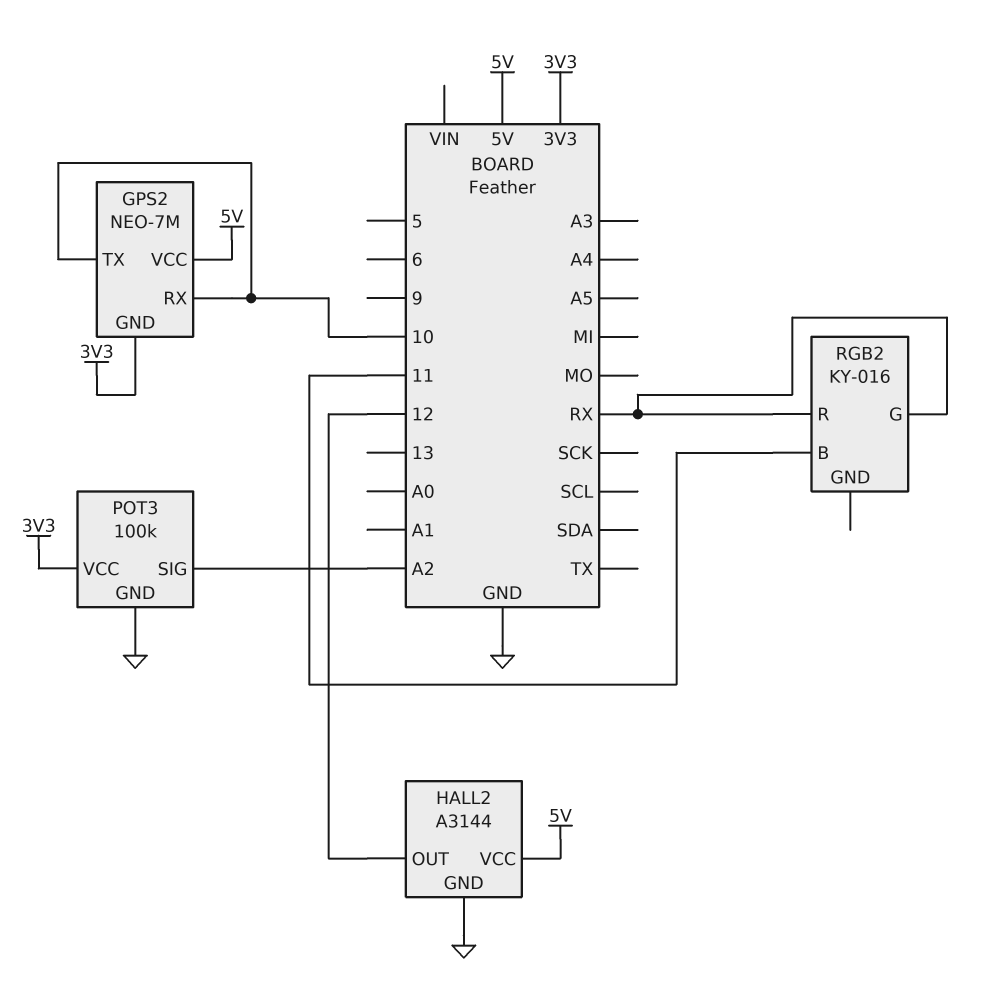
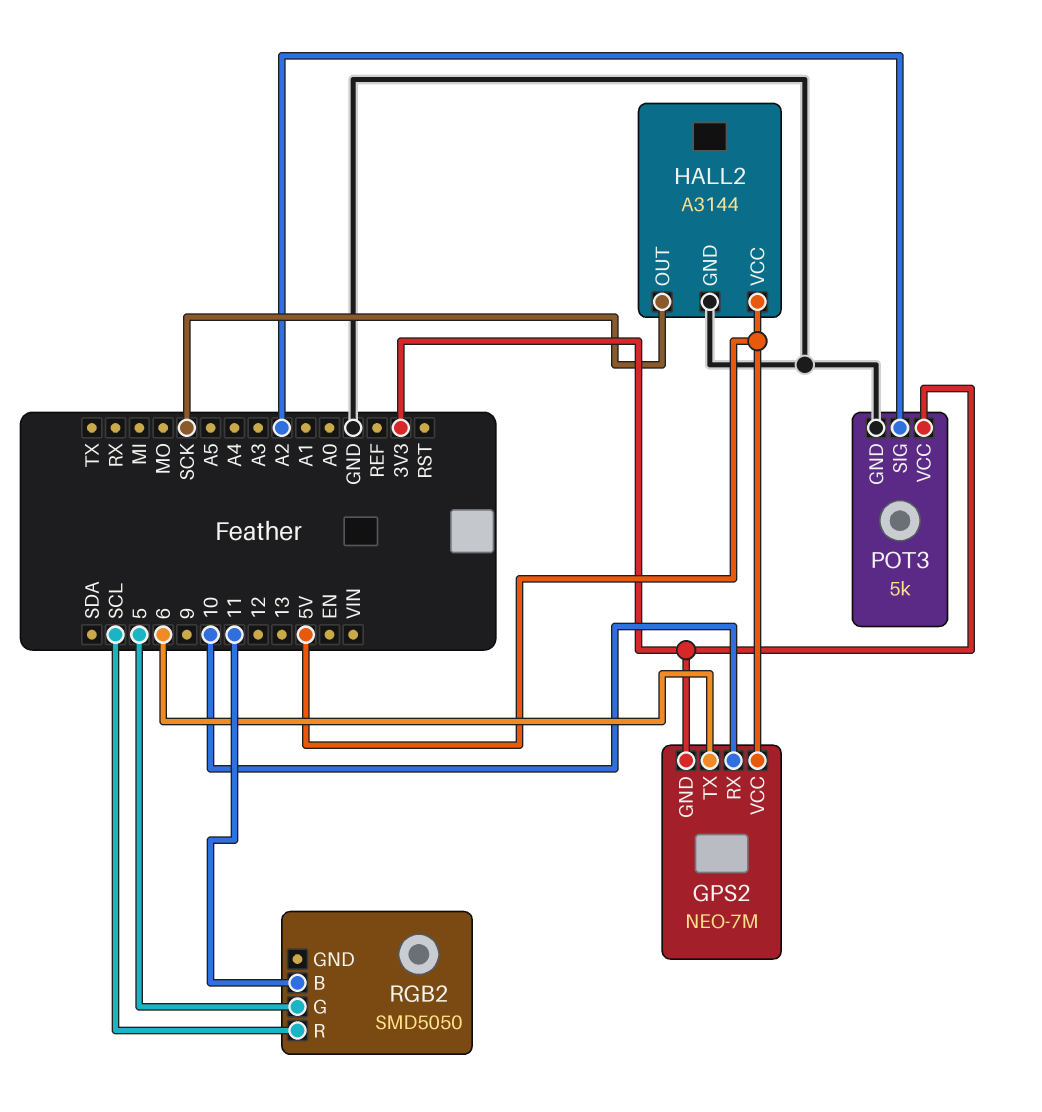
GPS2 pin TX: 10 -> 6
HALL2 pin OUT: 12 -> SCK
POT3: 100k -> 5k
RGB2: KY-016 -> SMD5050
RGB2 pin G: RX -> 5
RGB2 pin R: RX -> SCL

